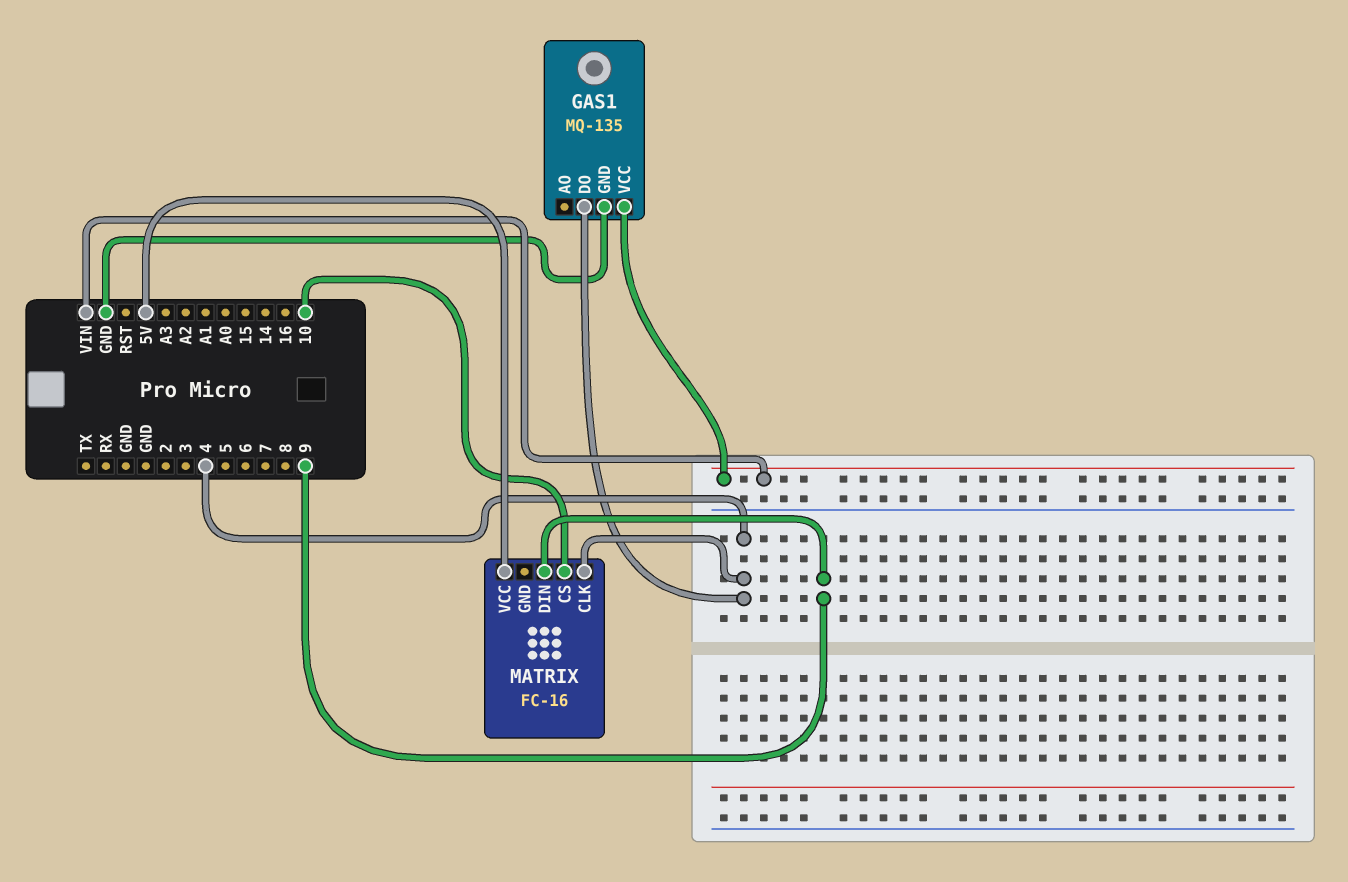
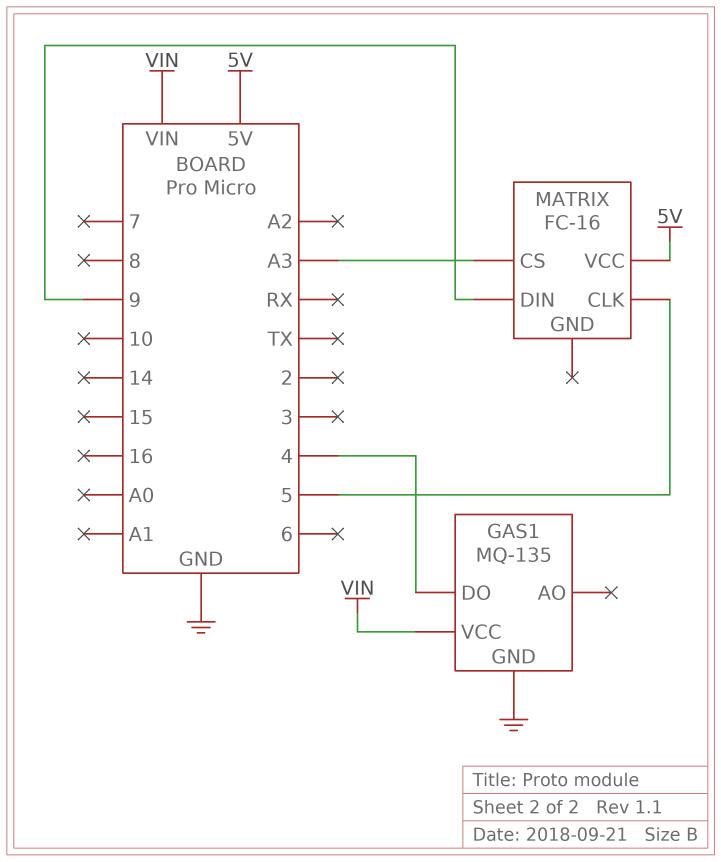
MATRIX pin CLK: 4 -> 5
MATRIX pin CS: 10 -> A3

